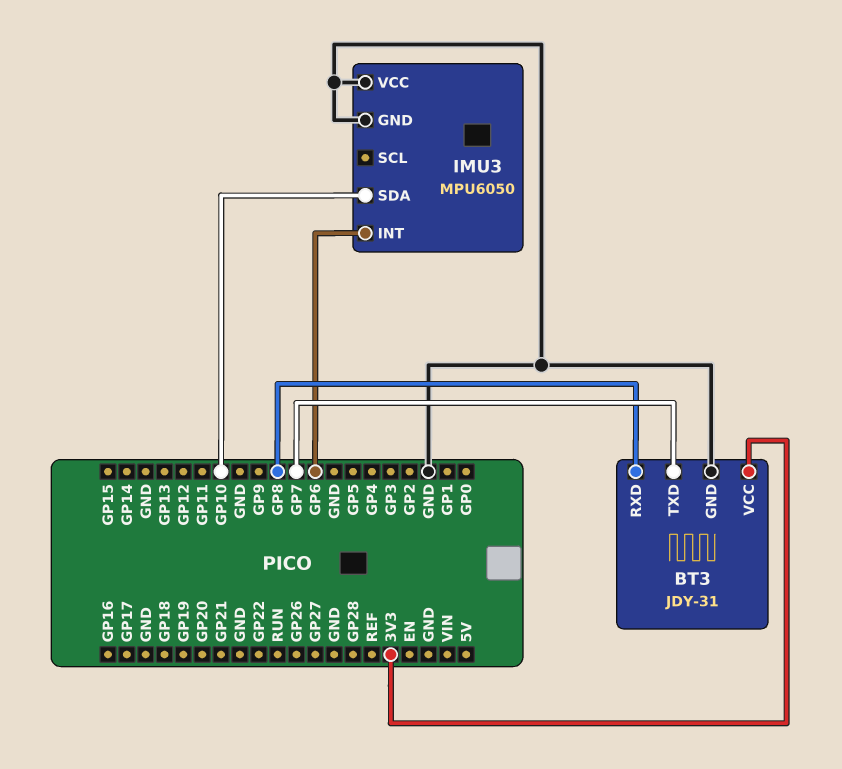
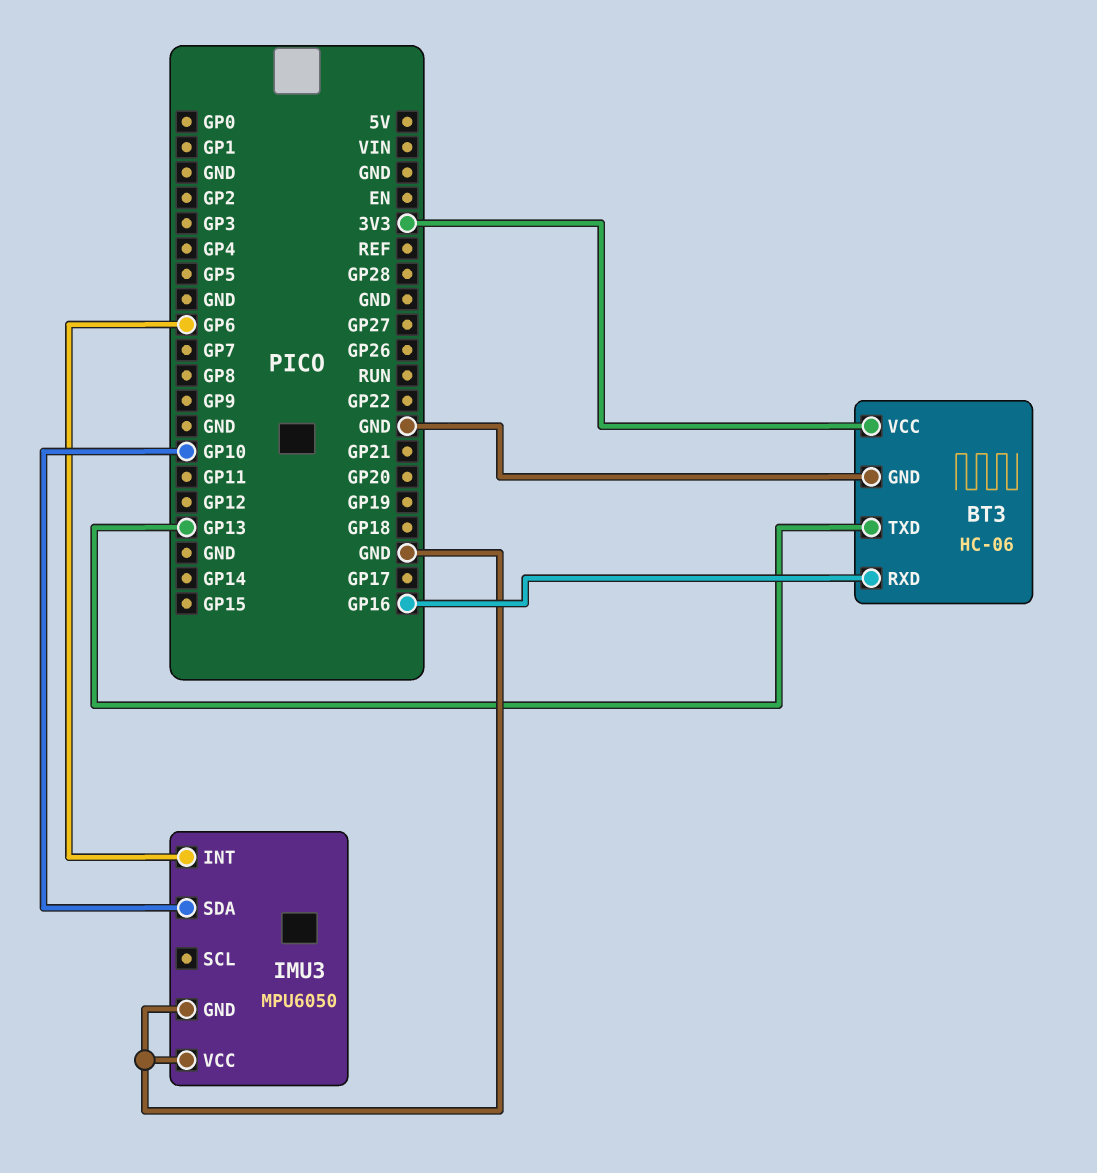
BT3: JDY-31 -> HC-06
BT3 pin RXD: GP8 -> GP16
BT3 pin TXD: GP7 -> GP13

